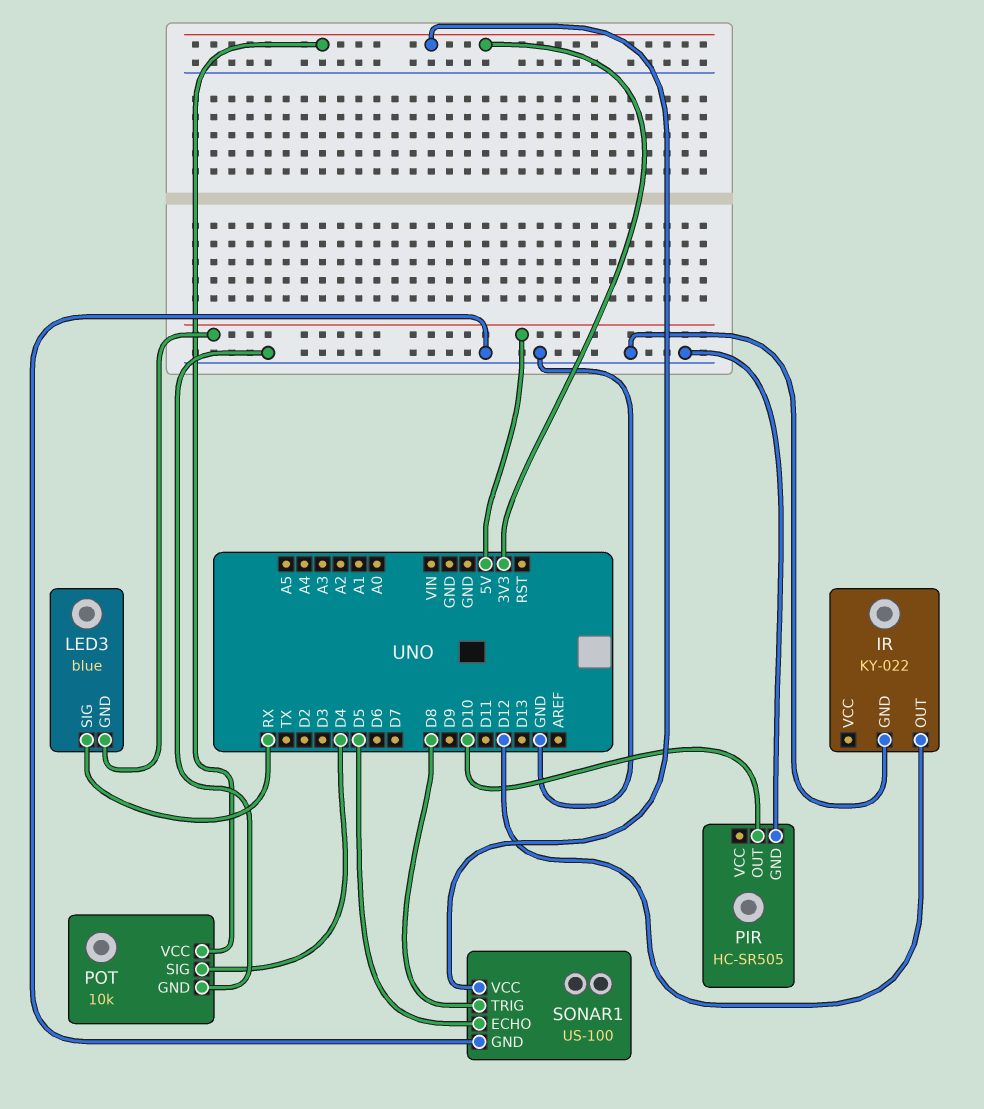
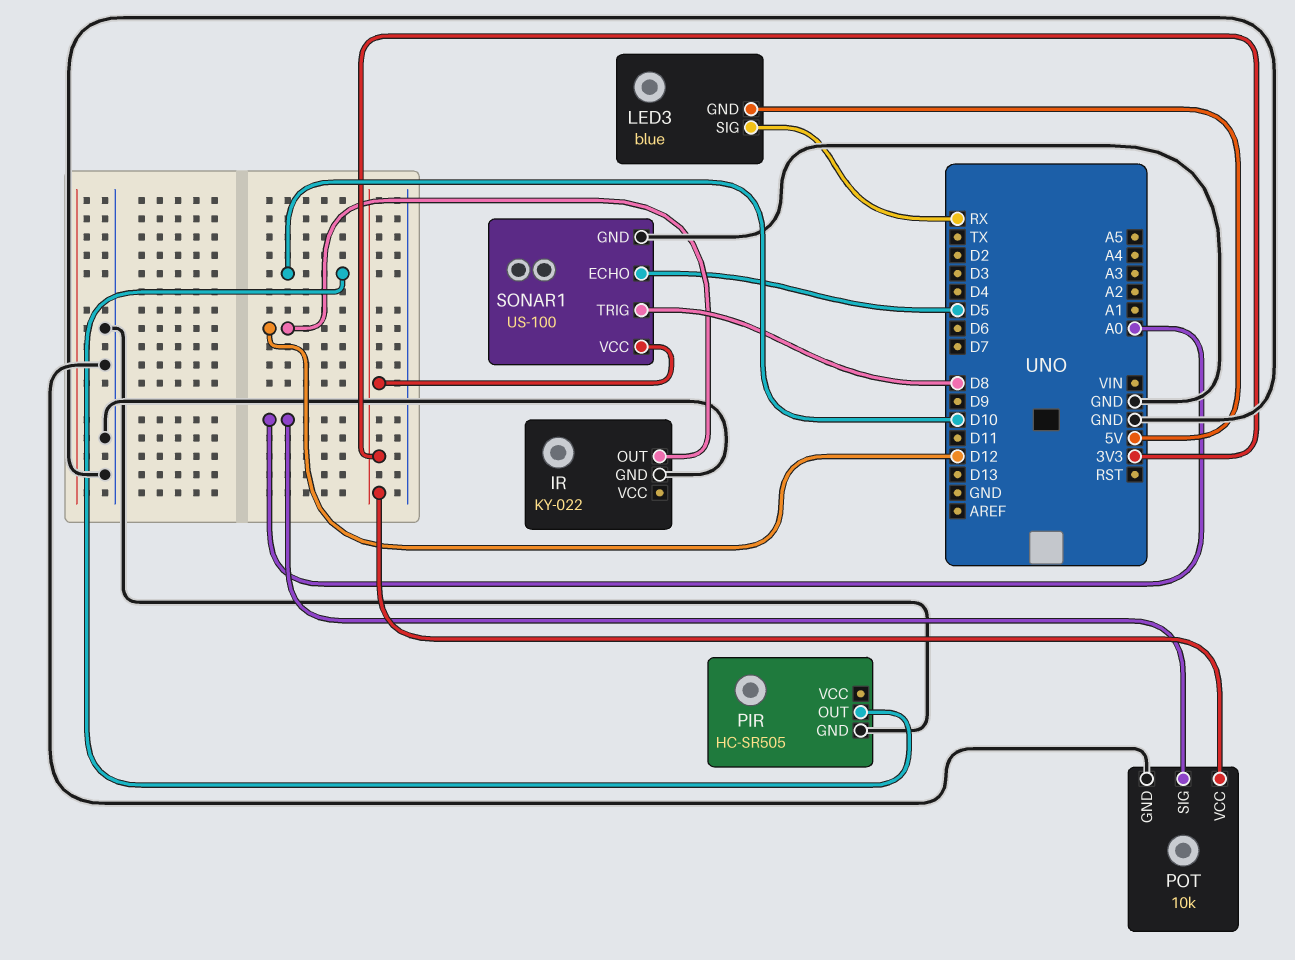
POT pin SIG: D4 -> A0

